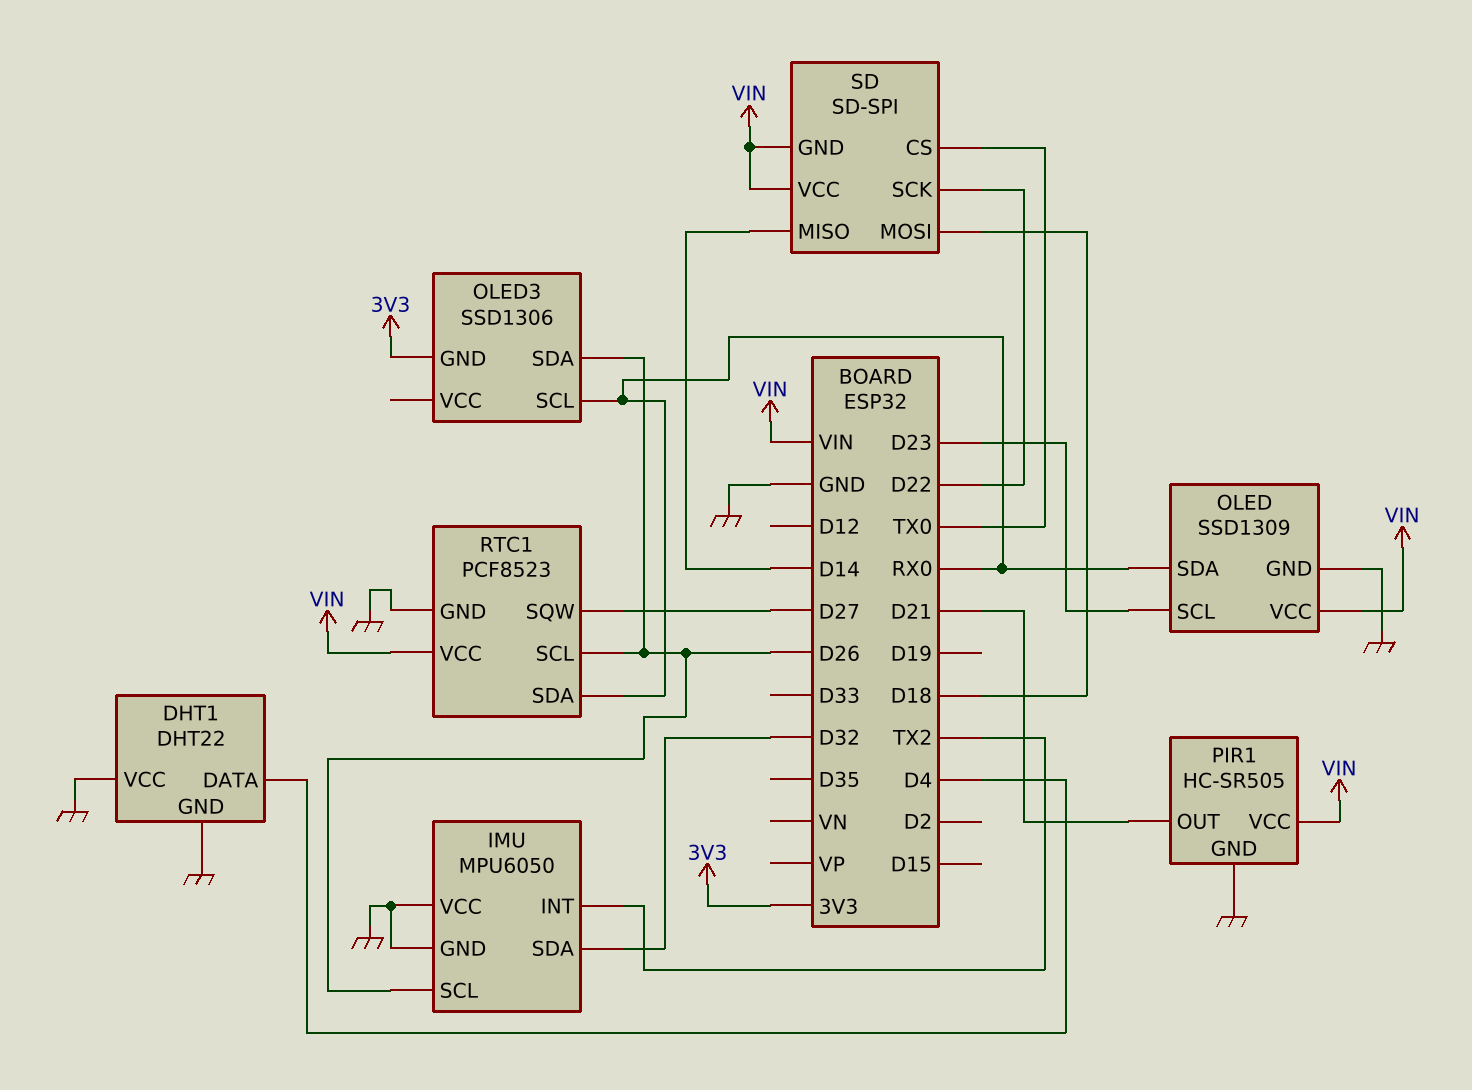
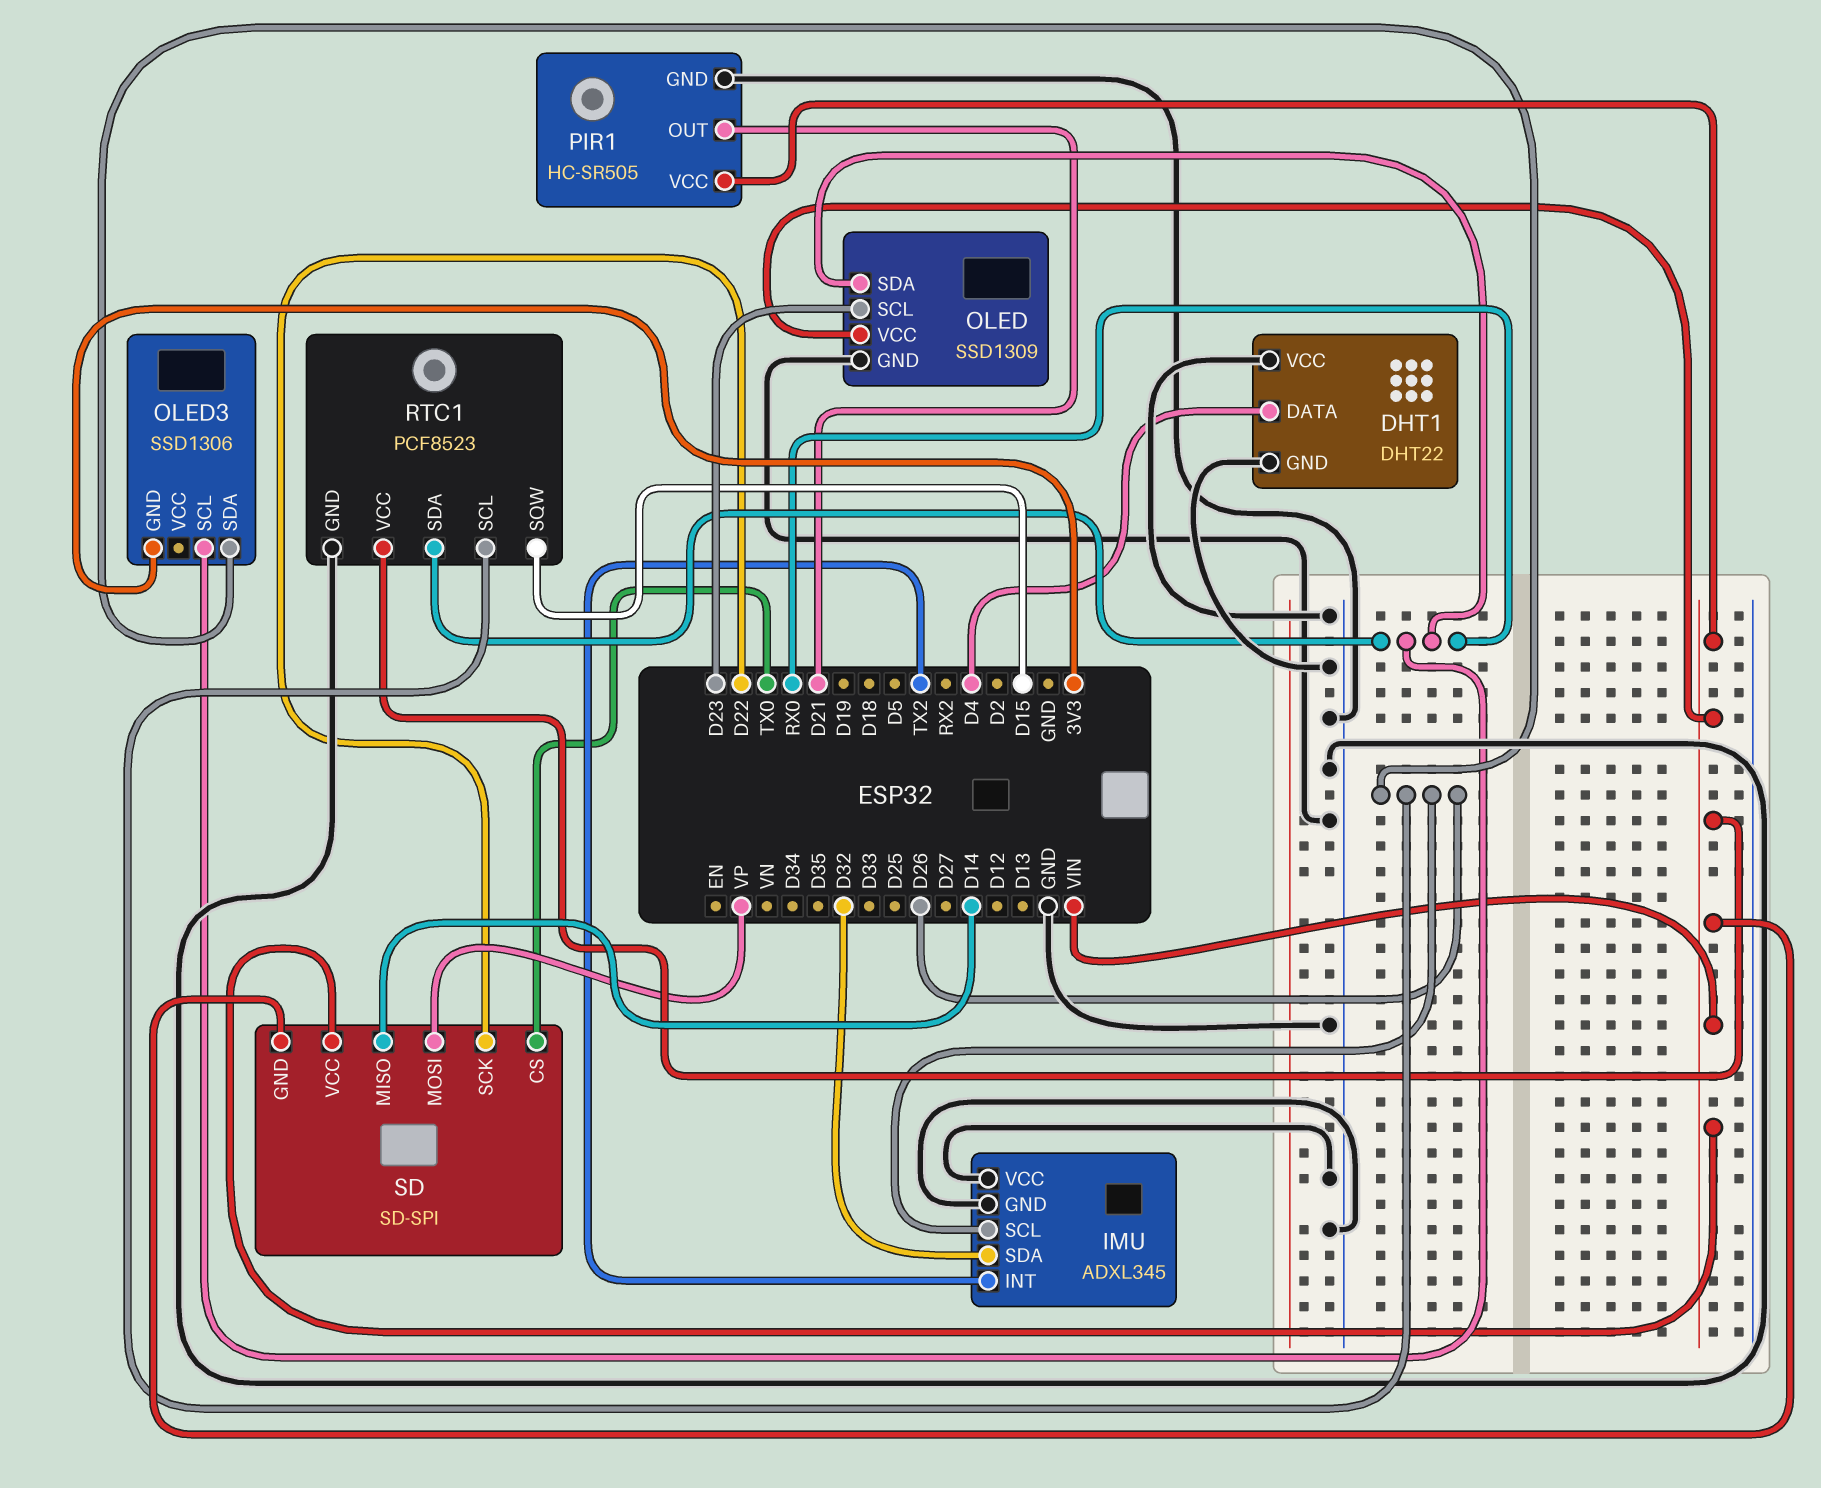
IMU: MPU6050 -> ADXL345
RTC1 pin SQW: D27 -> D15
SD pin MOSI: D18 -> VP

